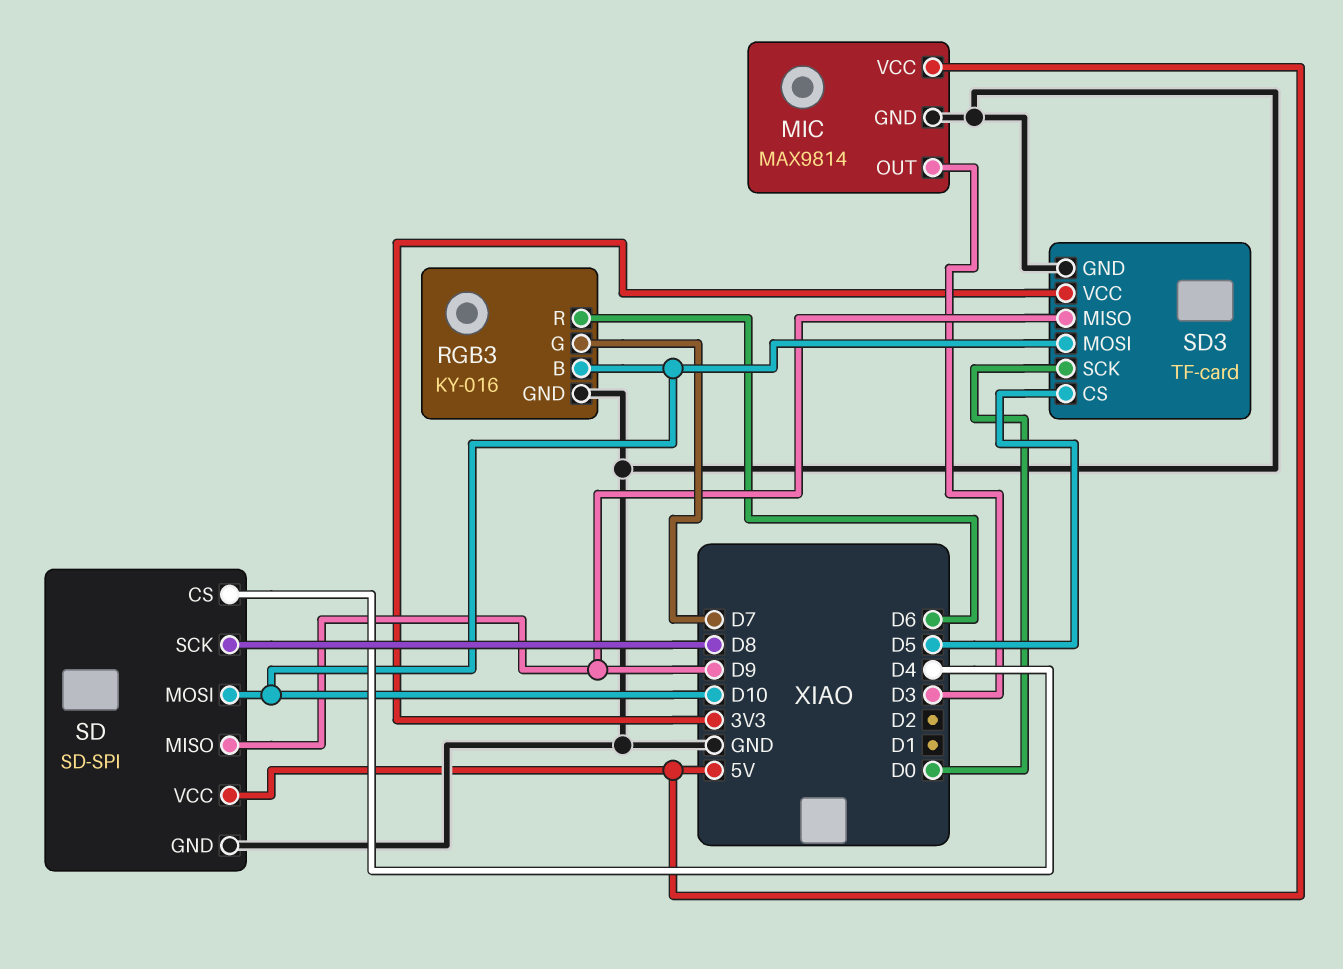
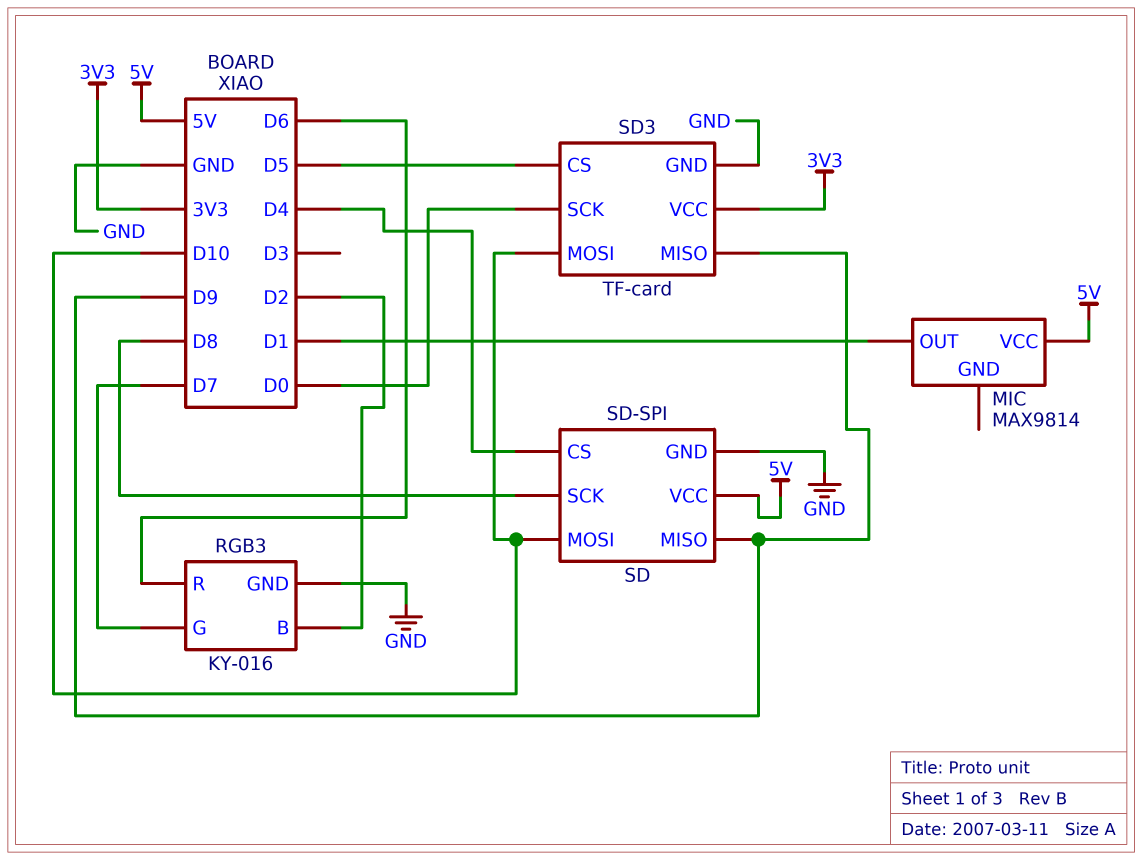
MIC pin GND: GND -> none
MIC pin OUT: D3 -> D1
RGB3 pin B: D10 -> D2

